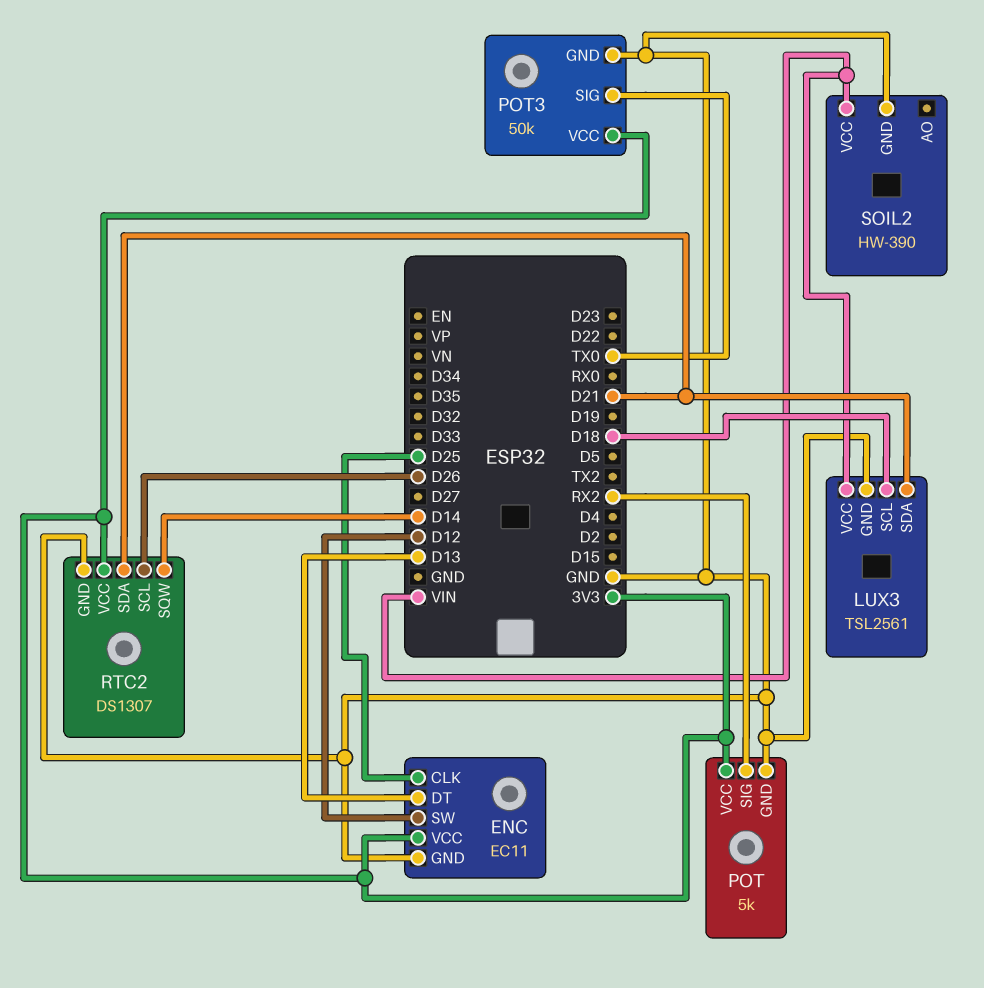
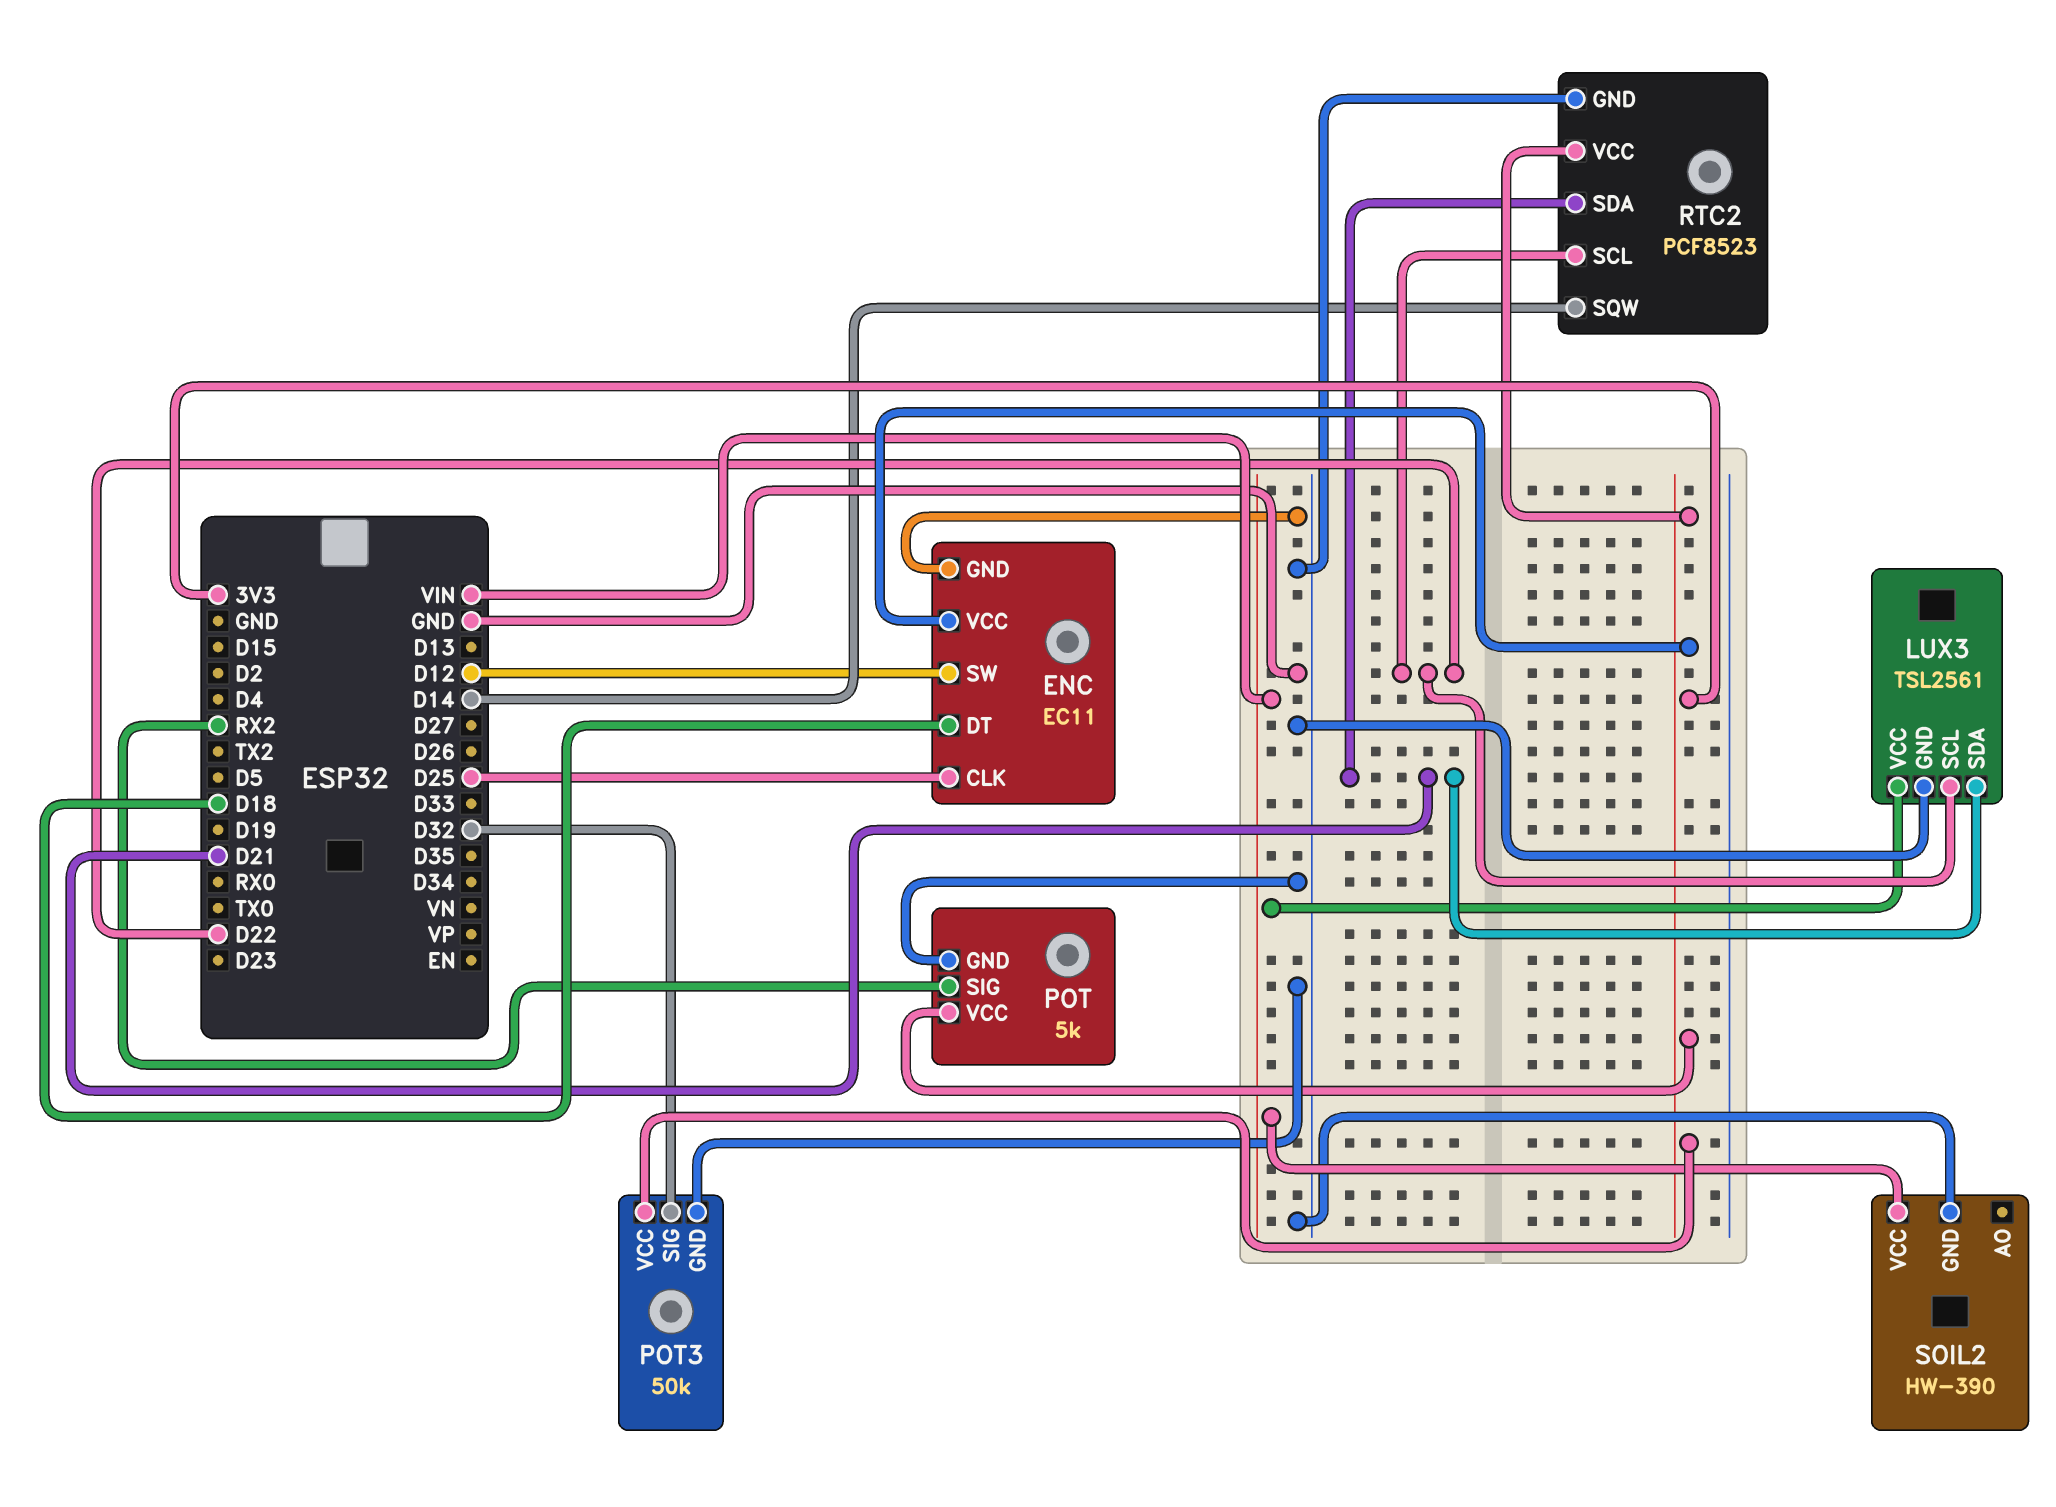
ENC pin DT: D13 -> D18
LUX3 pin SCL: D18 -> D22
POT3 pin SIG: TX0 -> D32
RTC2: DS1307 -> PCF8523
RTC2 pin SCL: D26 -> D22

